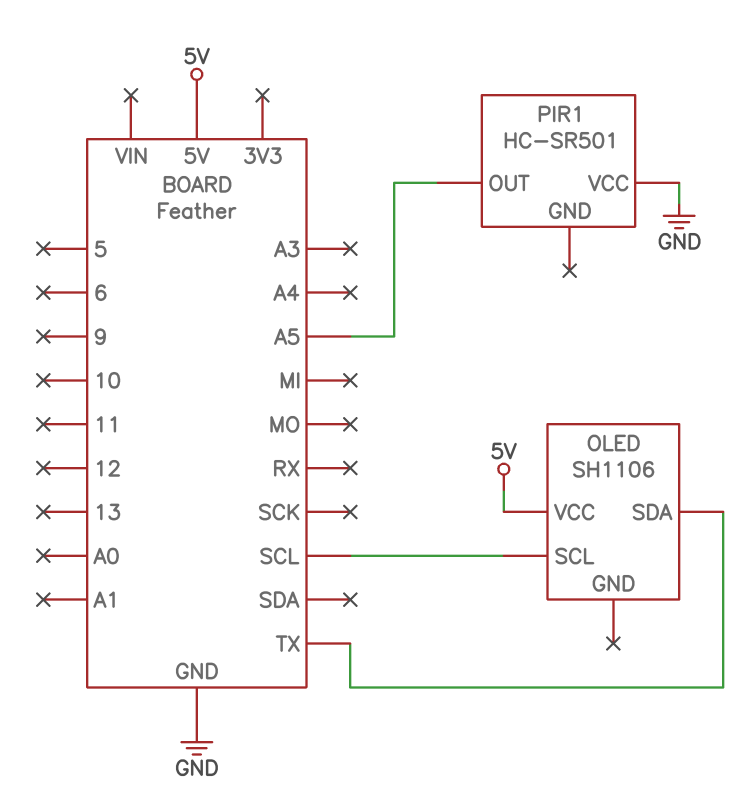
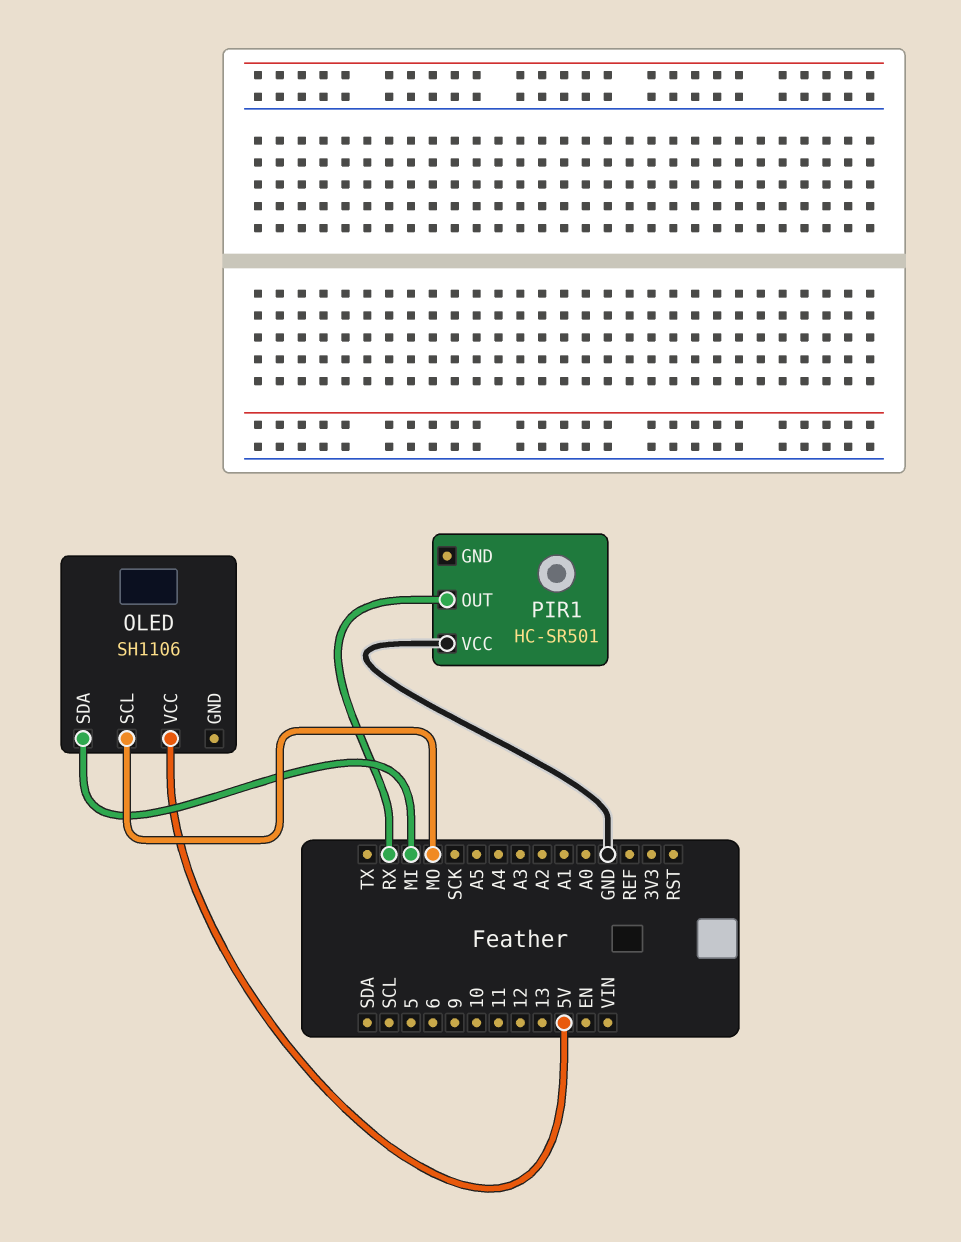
OLED pin SCL: SCL -> MO
OLED pin SDA: TX -> MI
PIR1 pin OUT: A5 -> RX

